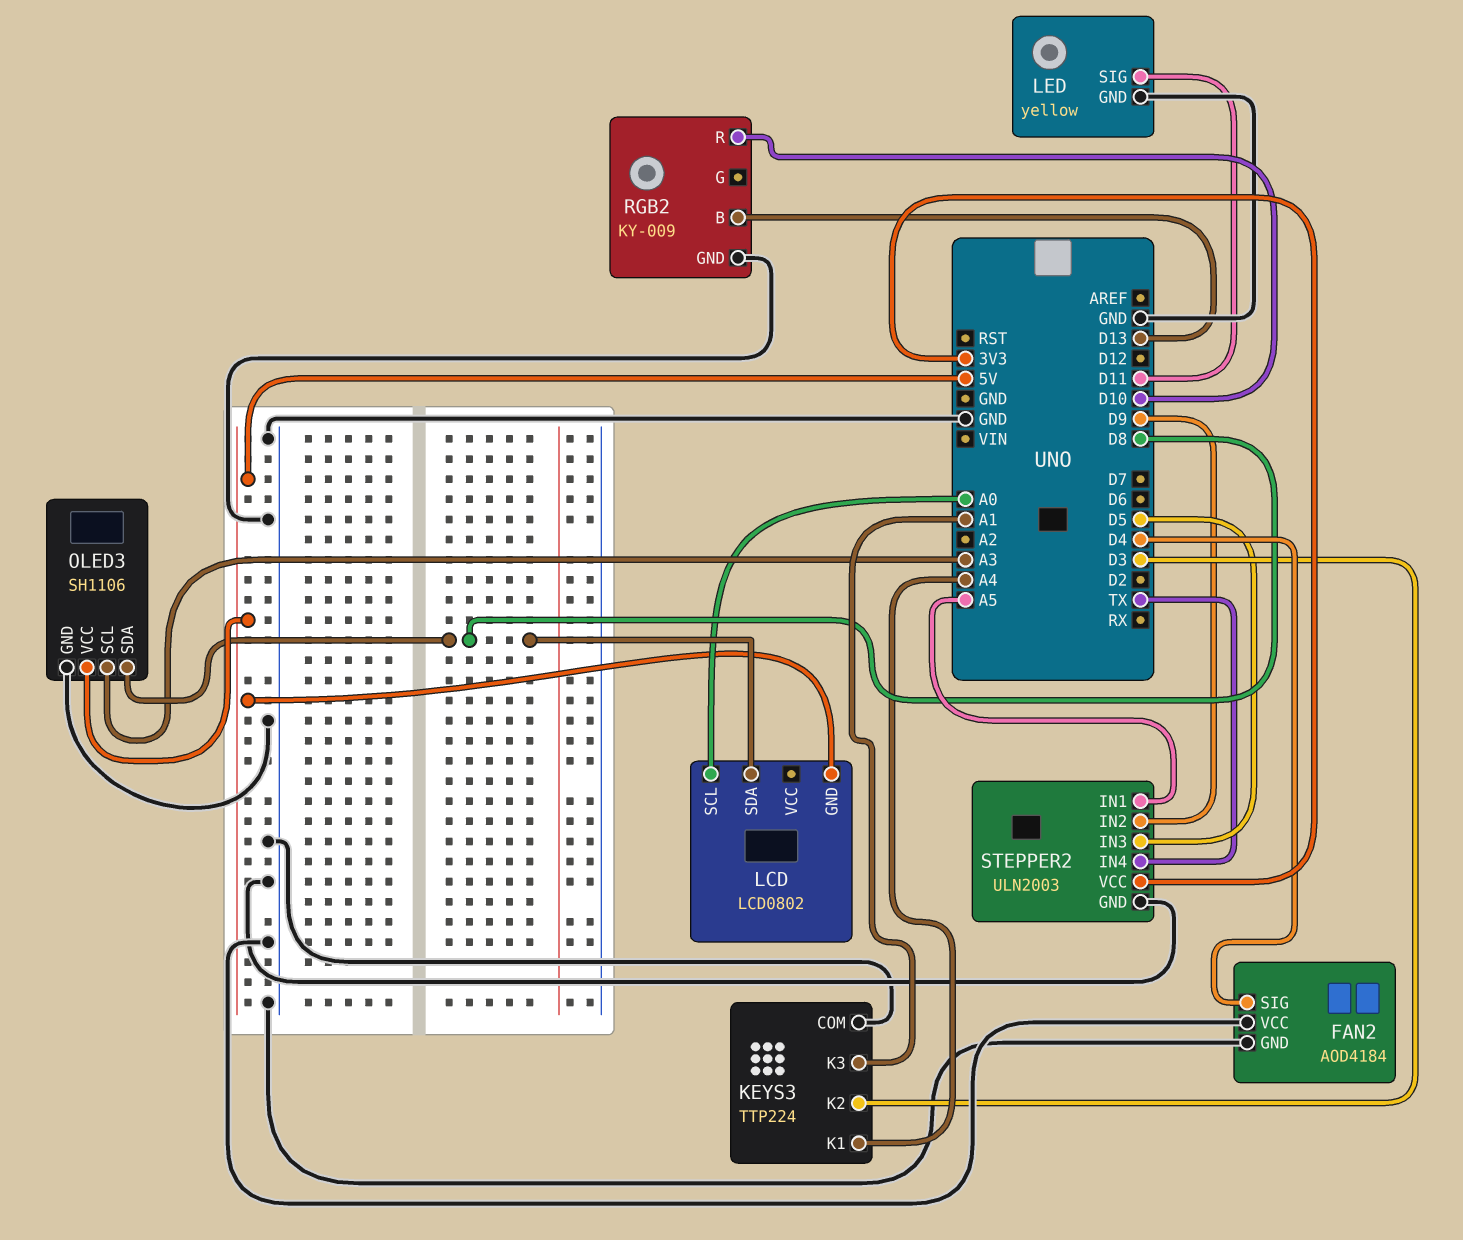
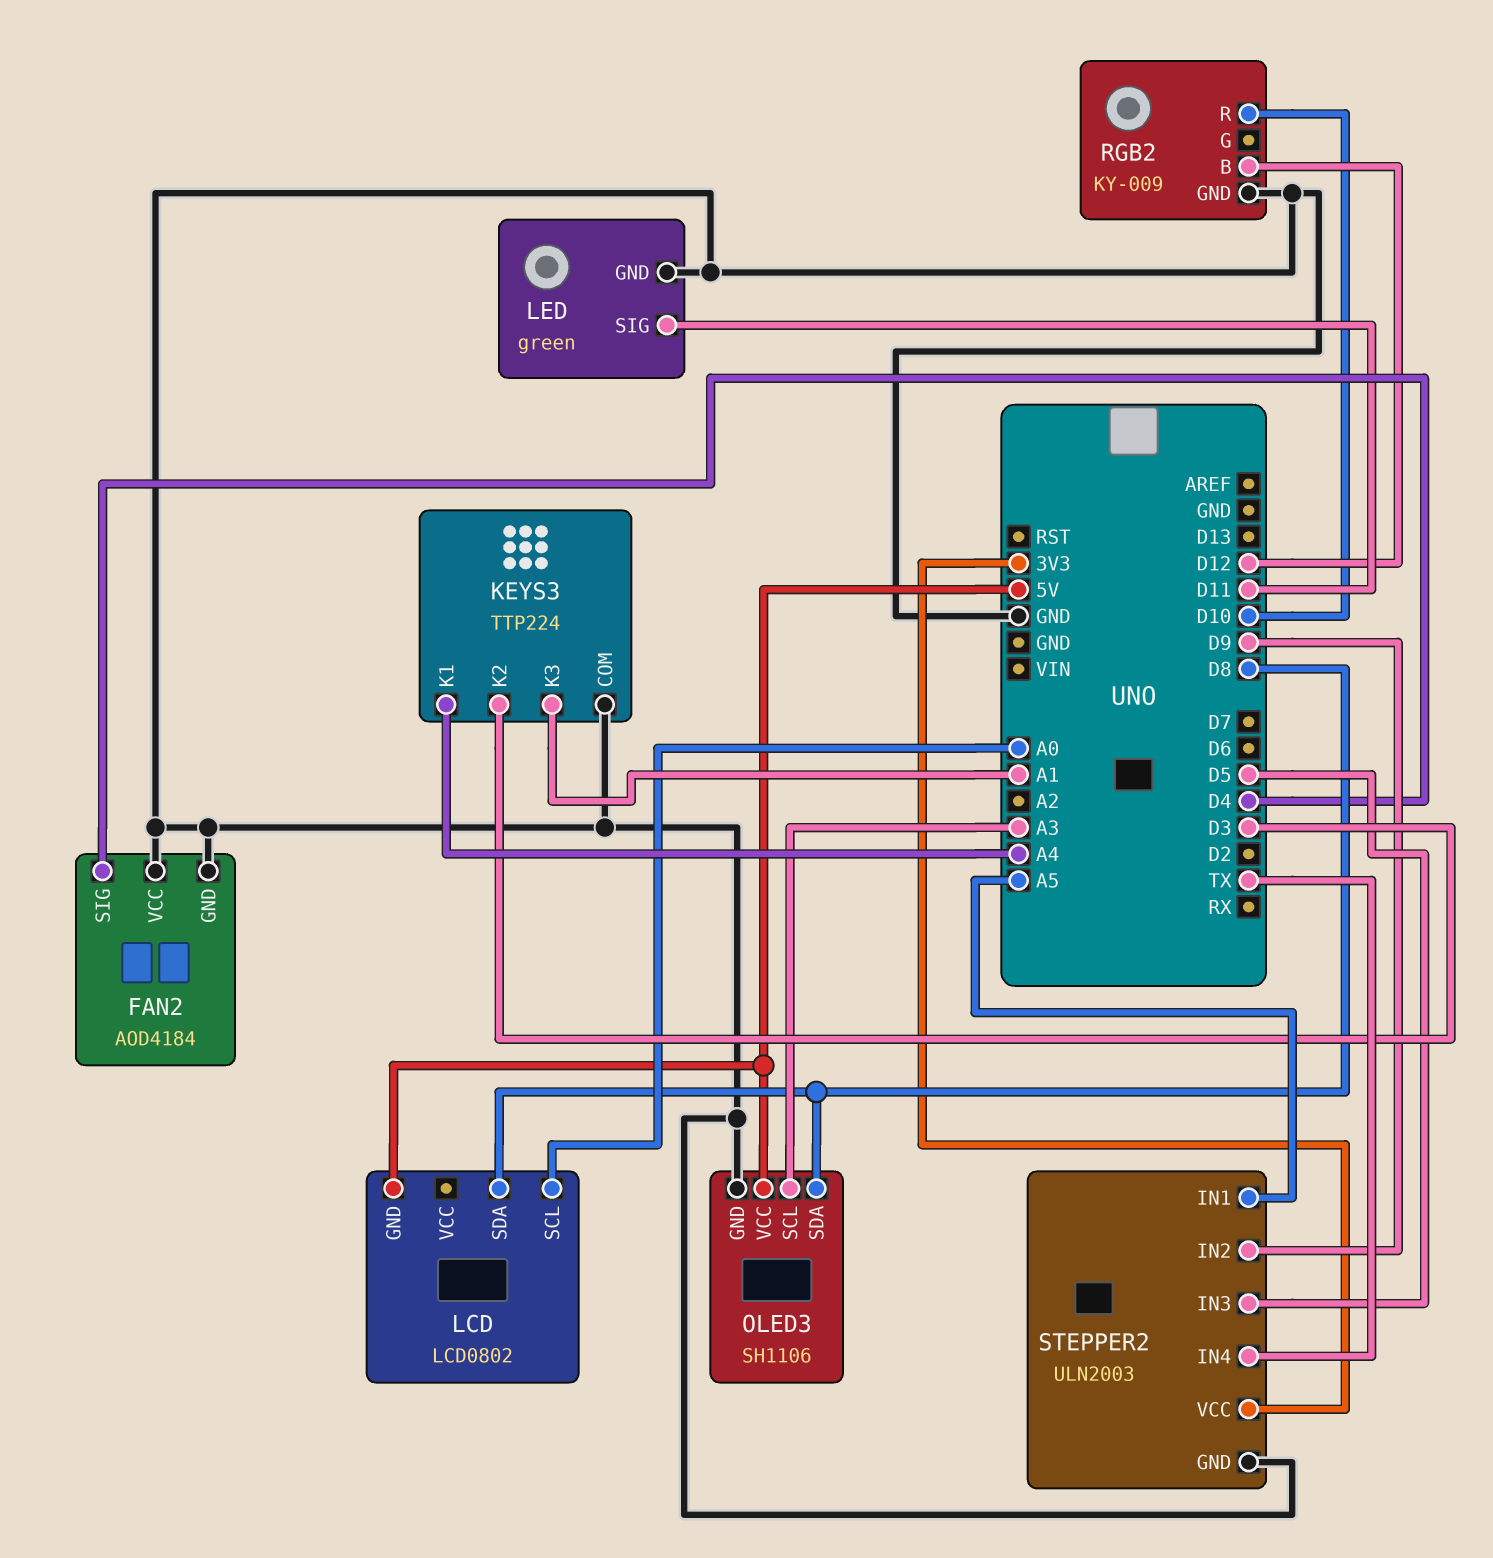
LED: yellow -> green
RGB2 pin B: D13 -> D12

